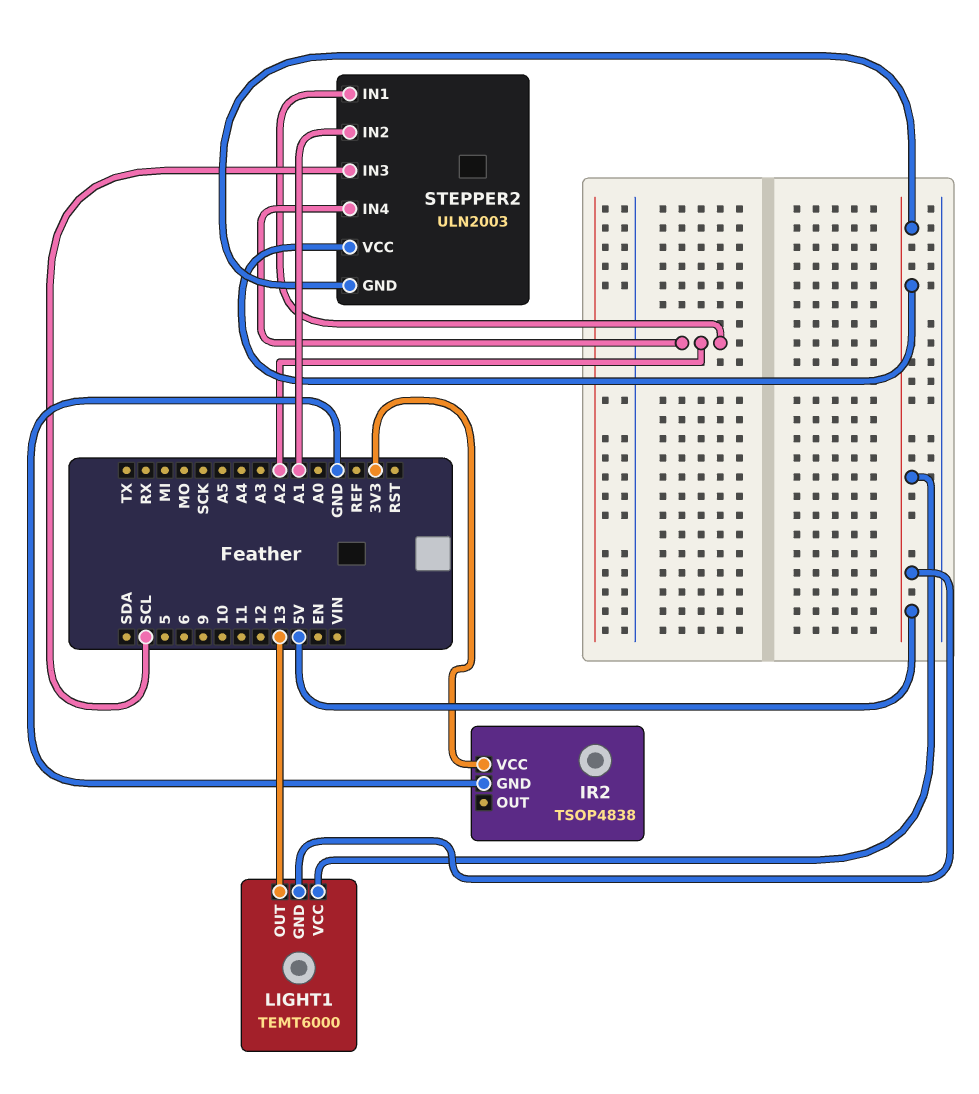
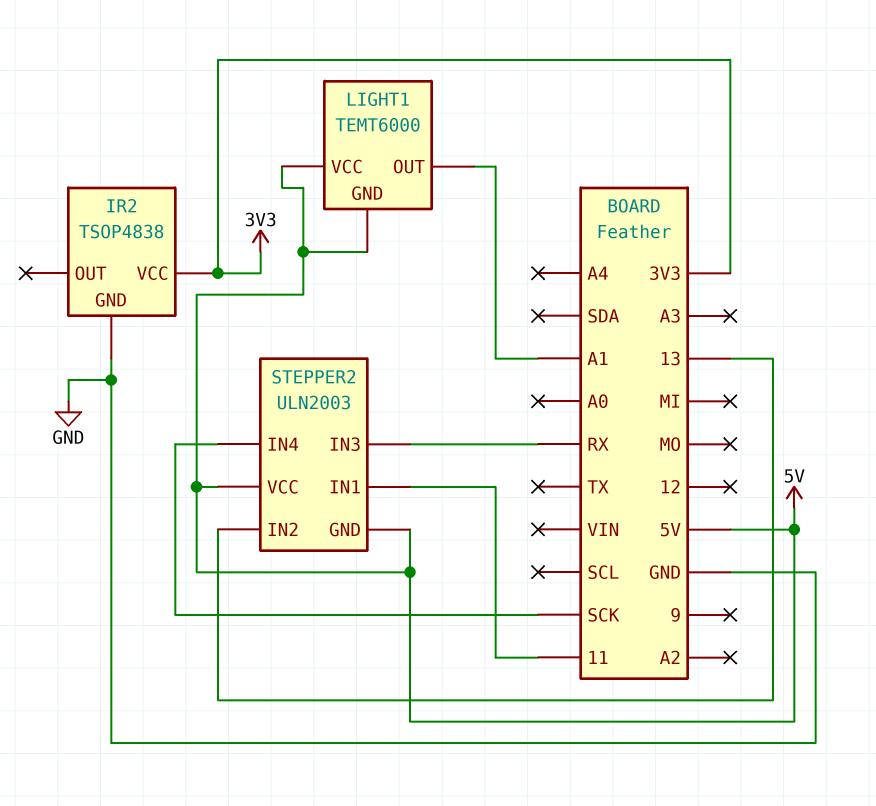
LIGHT1 pin OUT: 13 -> A1
STEPPER2 pin IN1: A2 -> 11
STEPPER2 pin IN2: A1 -> 13
STEPPER2 pin IN3: SCL -> RX
STEPPER2 pin IN4: A2 -> SCK

